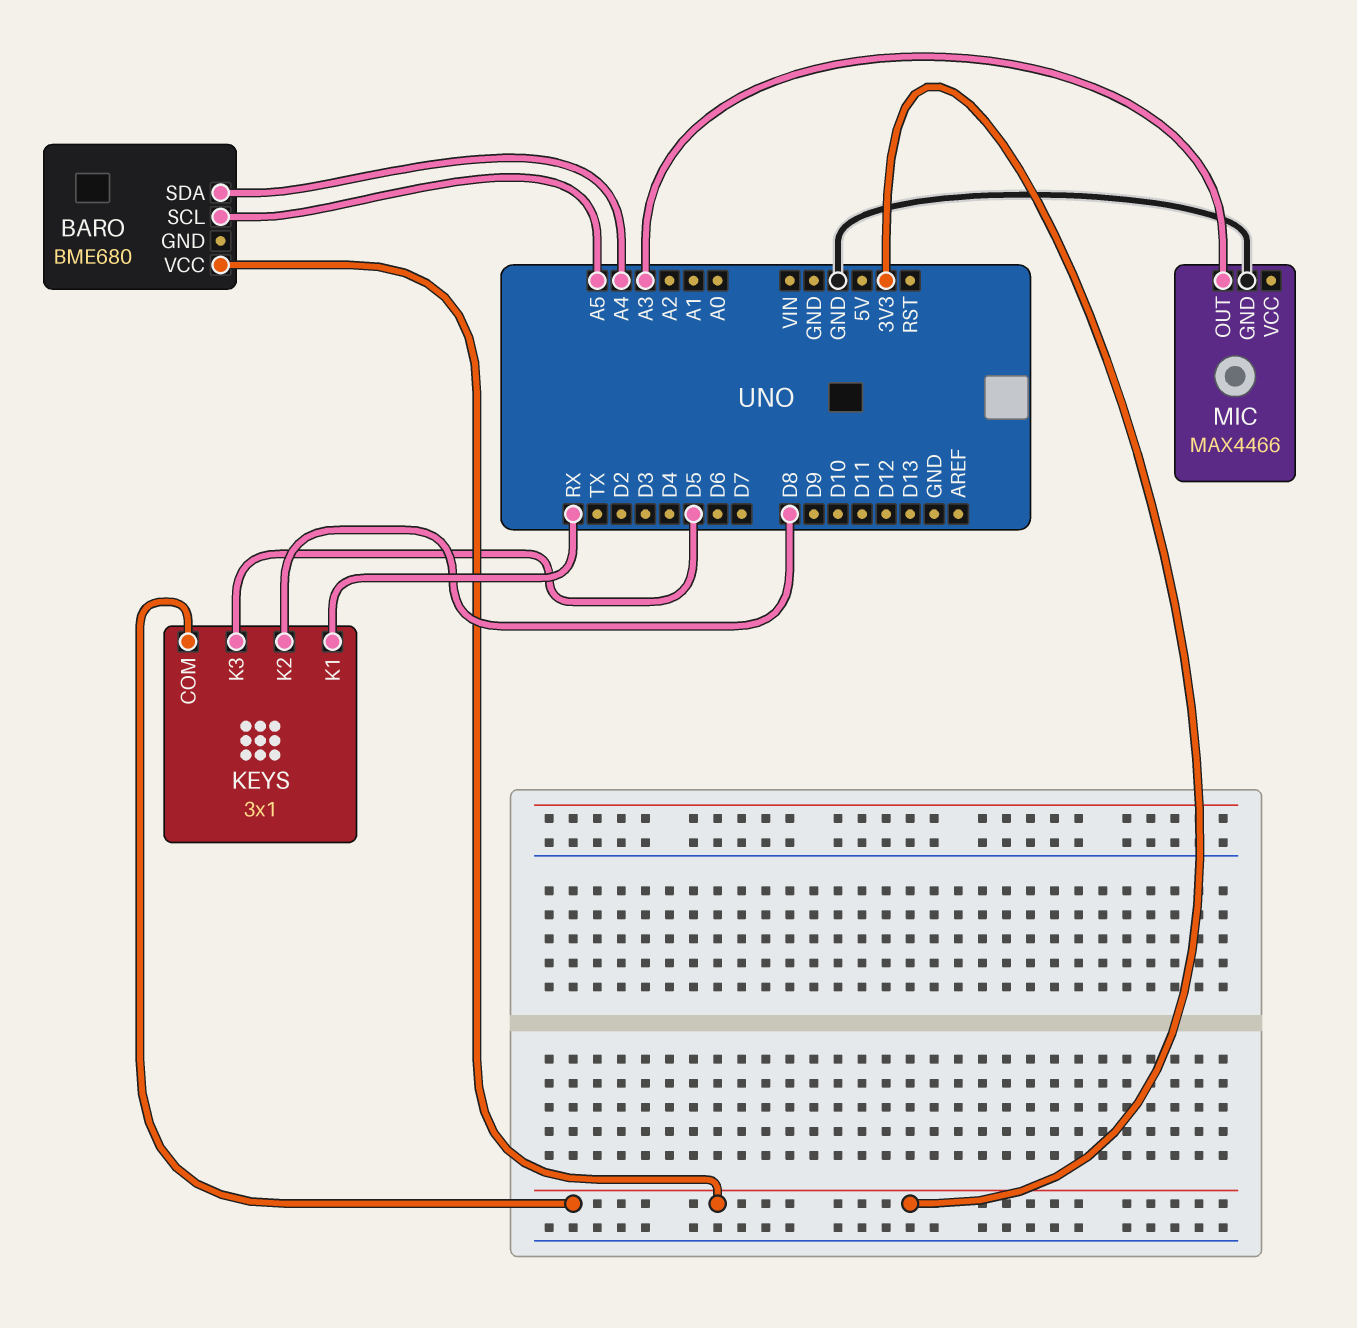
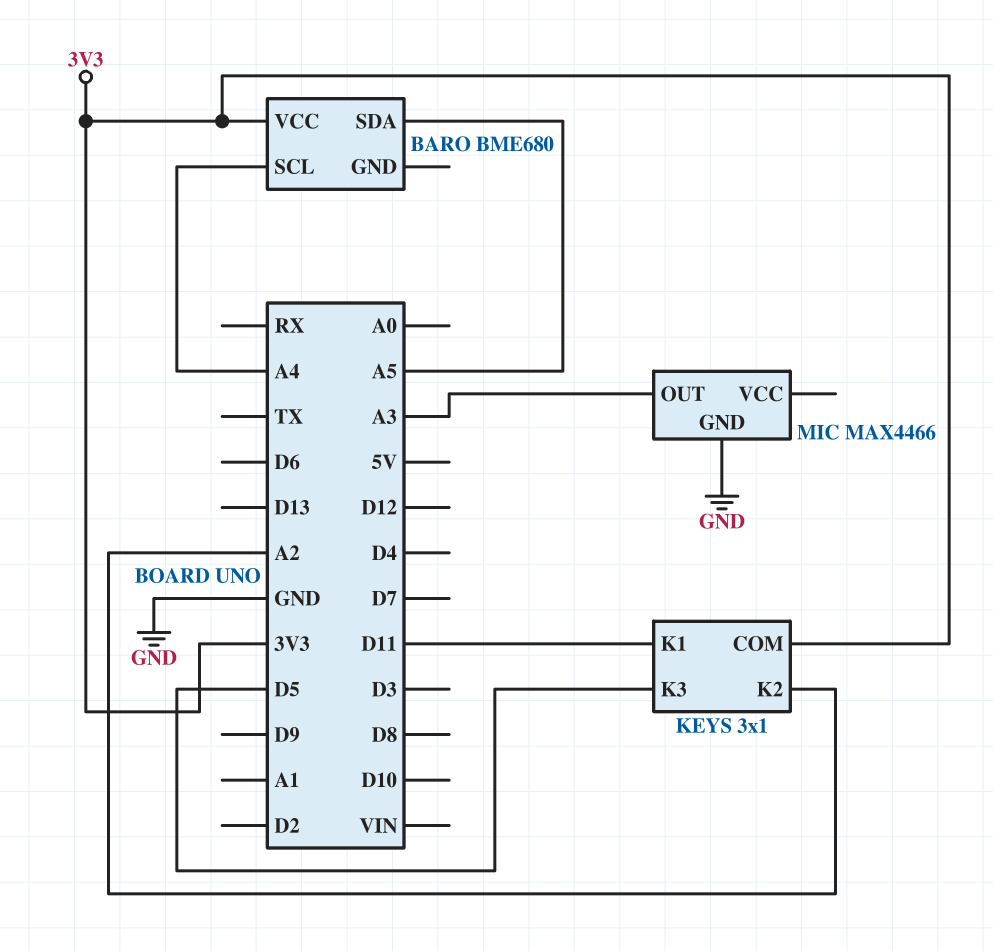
BARO pin SCL: A5 -> A4
BARO pin SDA: A4 -> A5
KEYS pin K1: RX -> D11
KEYS pin K2: D8 -> A2

